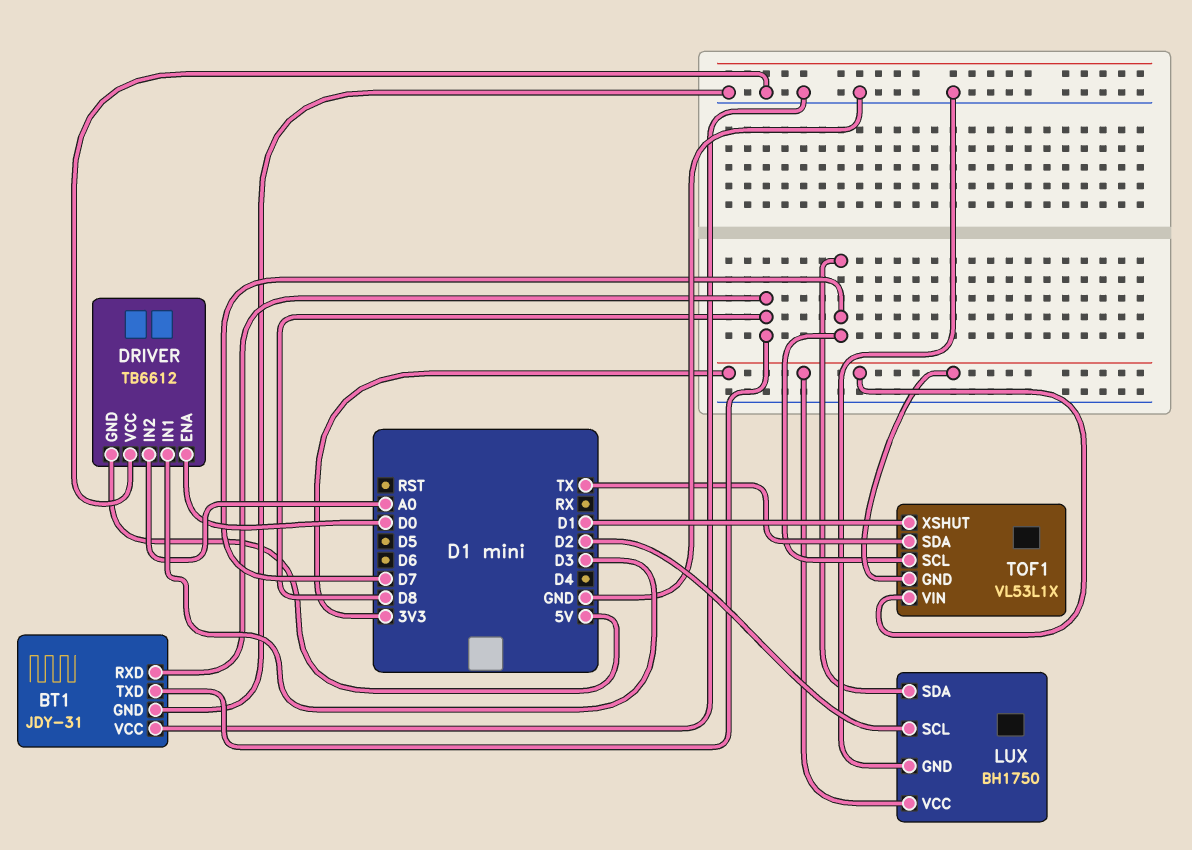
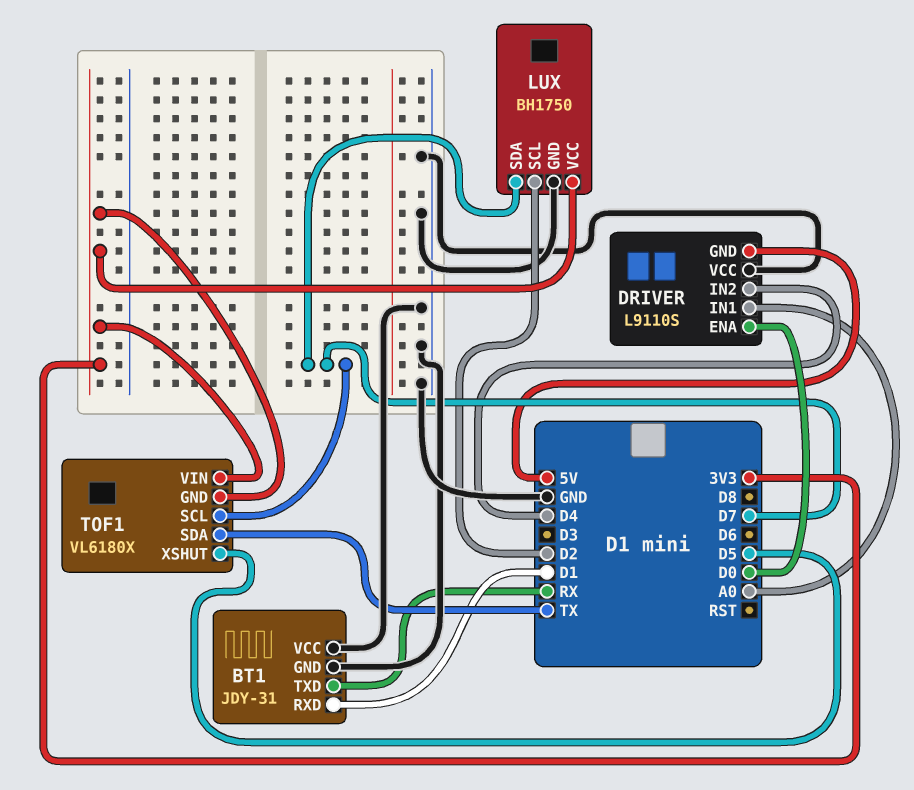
BT1 pin RXD: D8 -> D1
BT1 pin TXD: D8 -> RX
DRIVER: TB6612 -> L9110S
DRIVER pin IN1: D3 -> A0
DRIVER pin IN2: A0 -> D4
TOF1: VL53L1X -> VL6180X
TOF1 pin XSHUT: D1 -> D5

